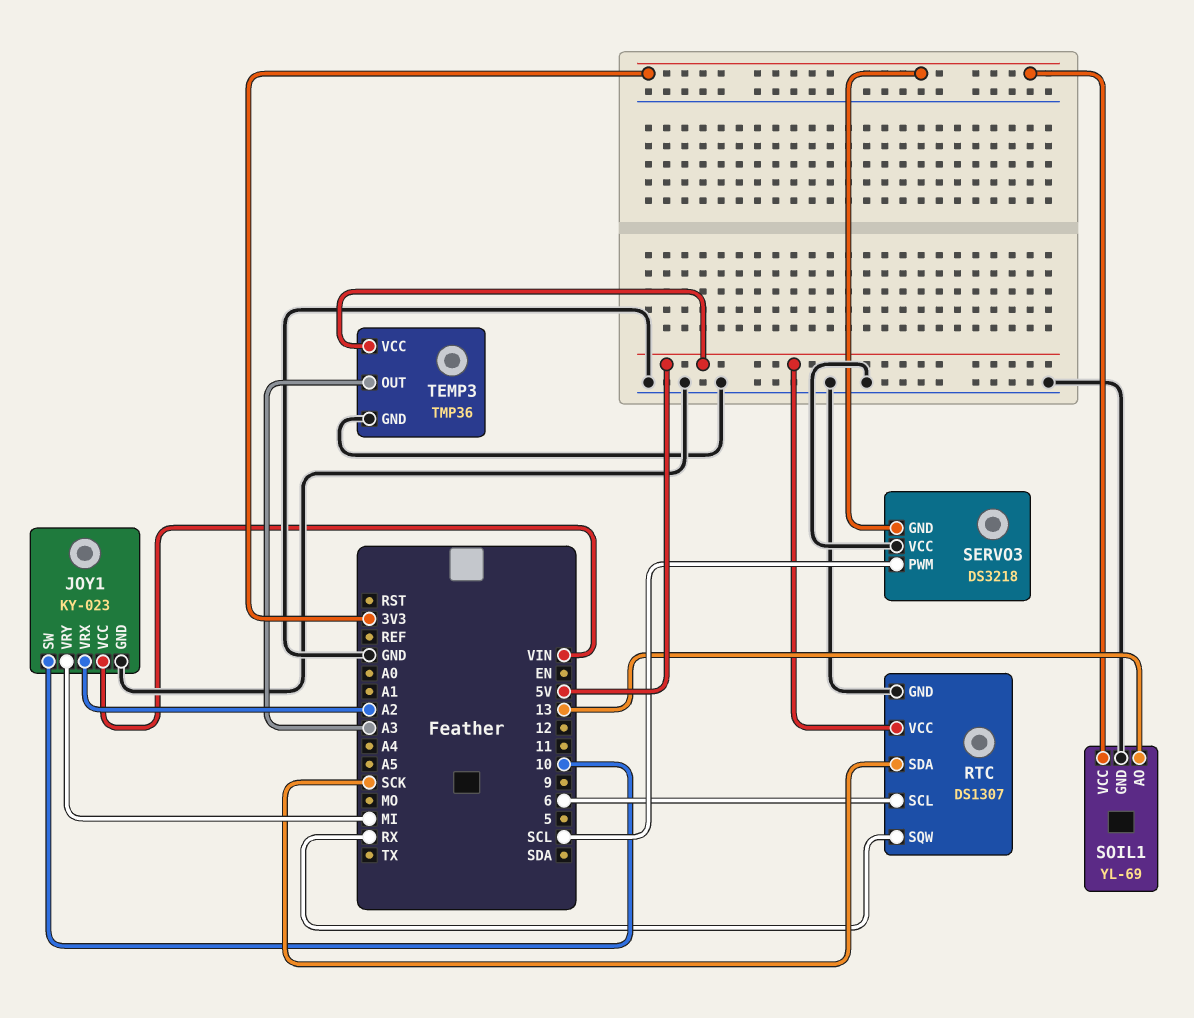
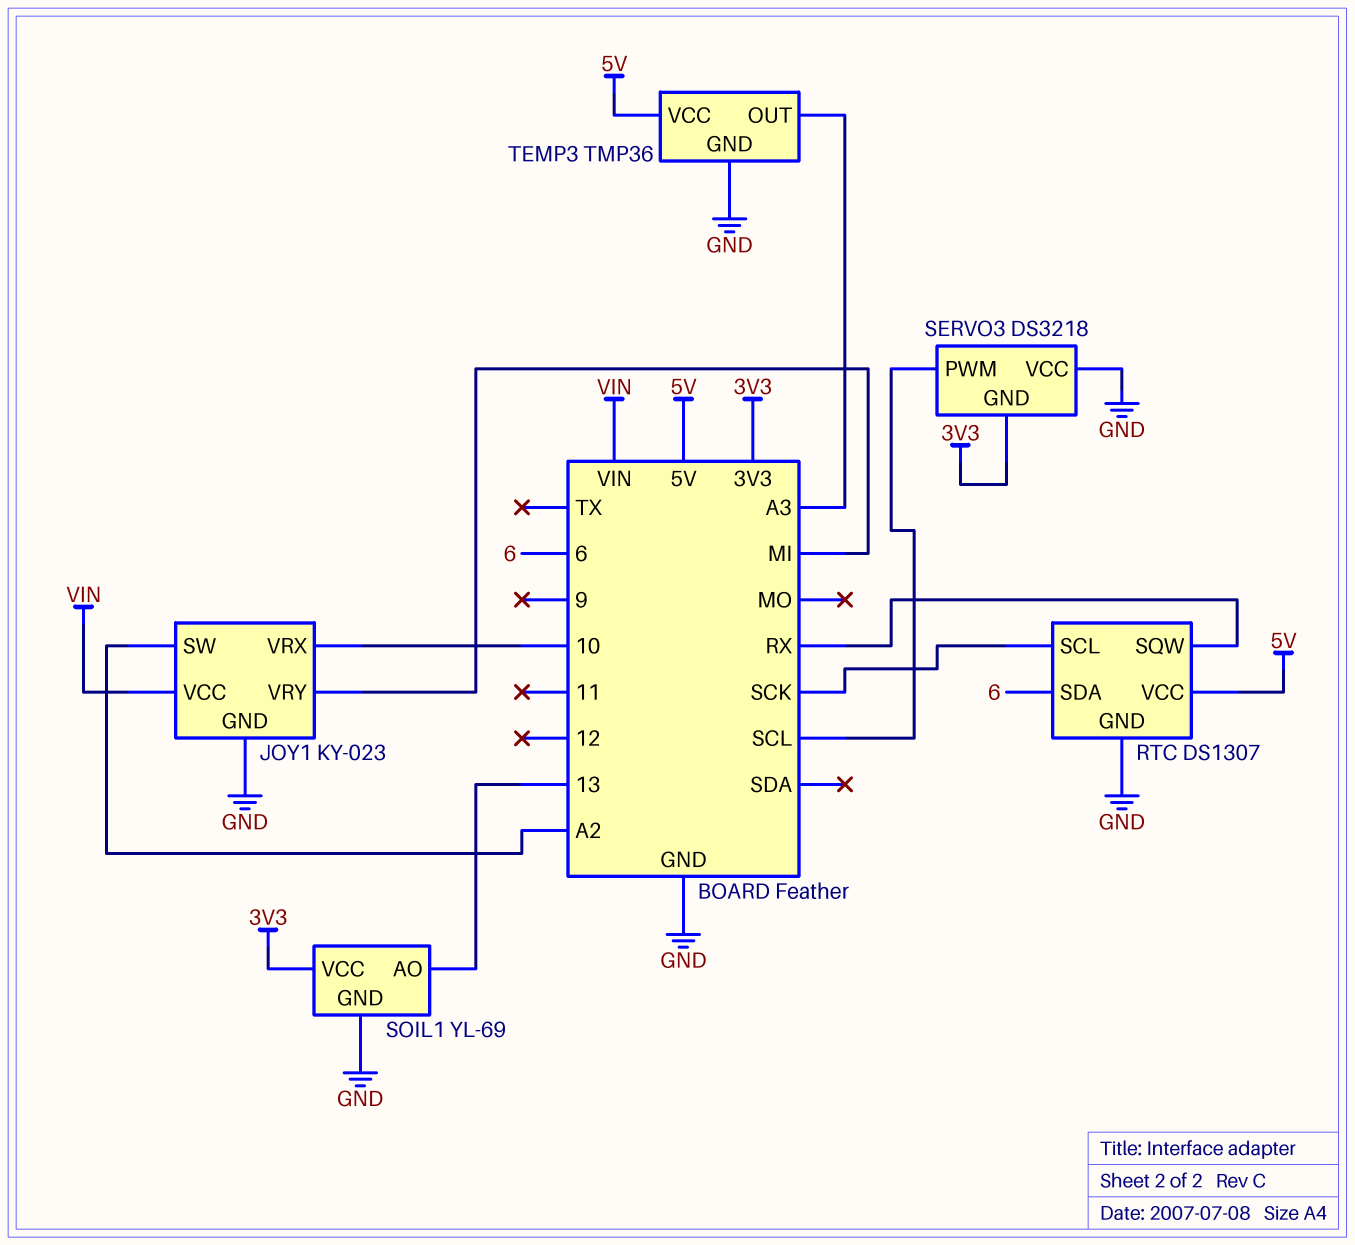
JOY1 pin SW: 10 -> A2
JOY1 pin VRX: A2 -> 10
RTC pin SCL: 6 -> SCK
RTC pin SDA: SCK -> 6

